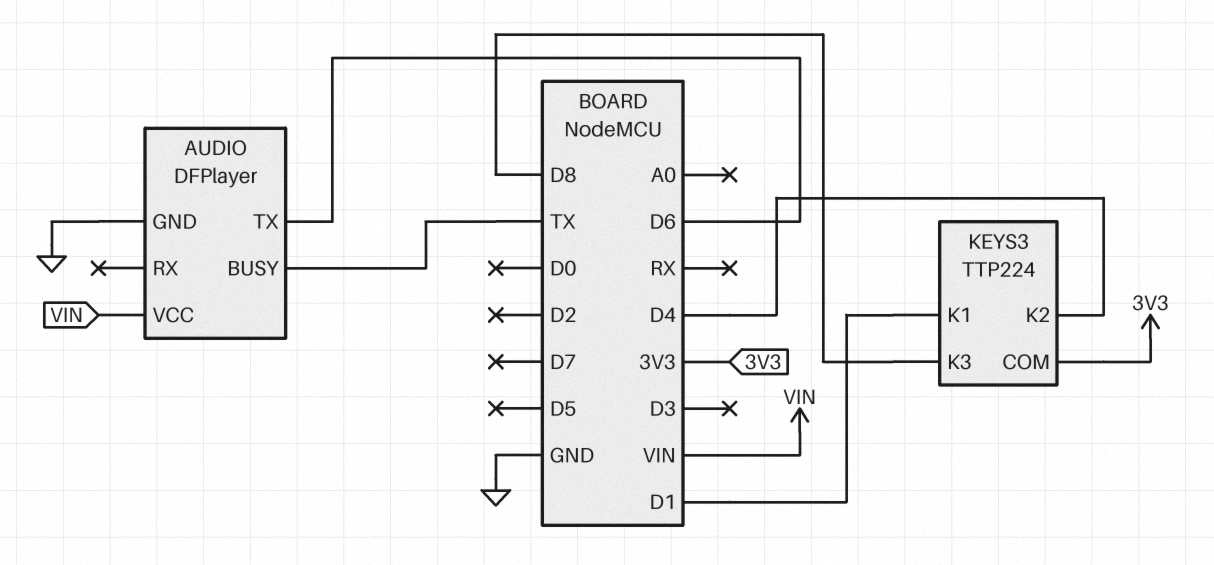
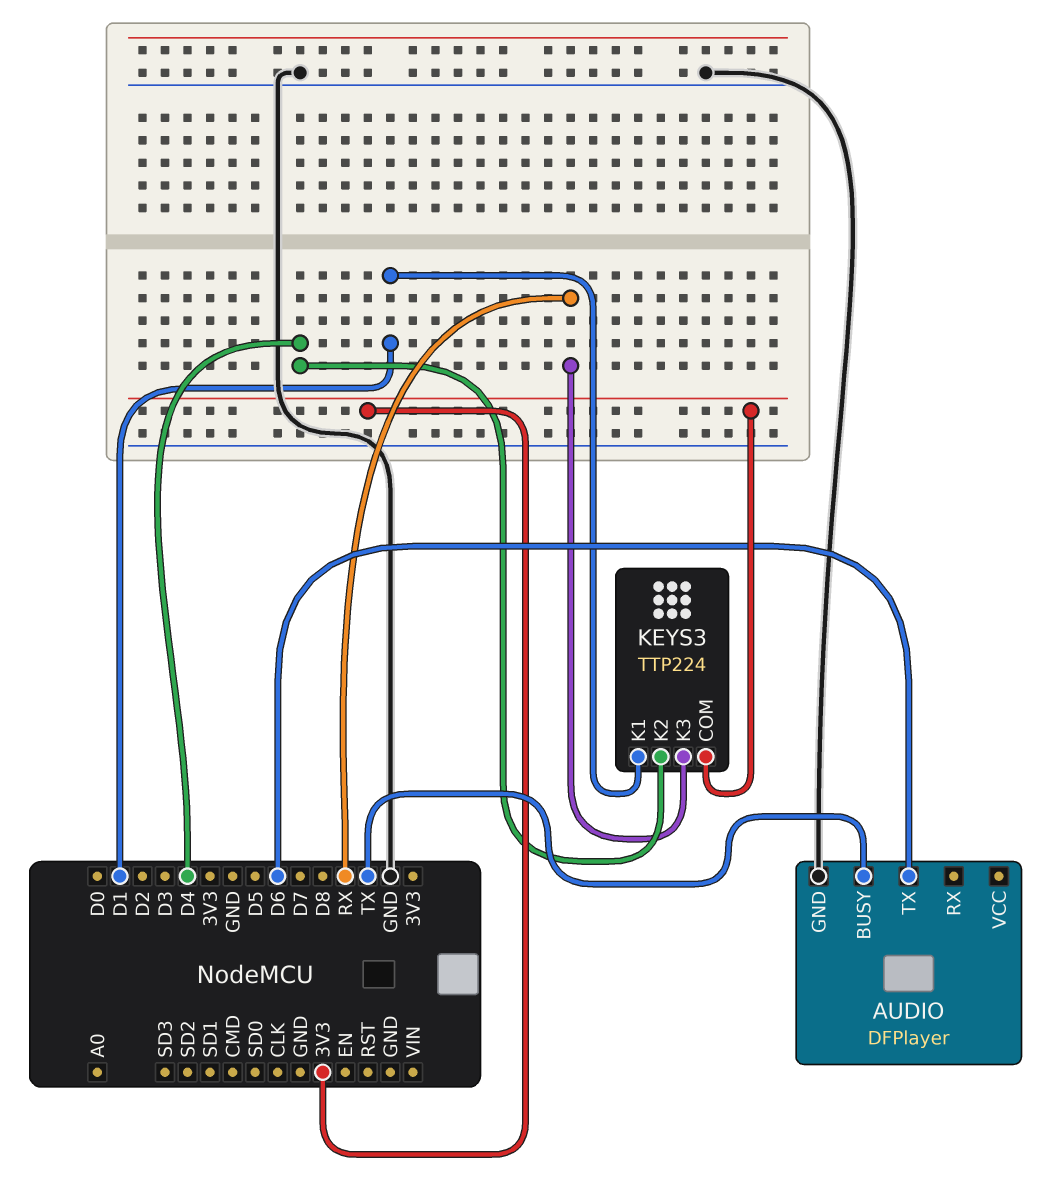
AUDIO pin VCC: VIN -> none
KEYS3 pin K3: D8 -> RX

